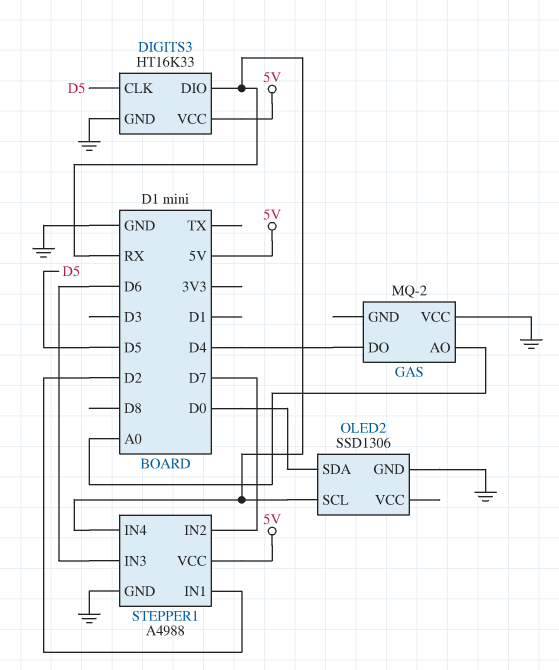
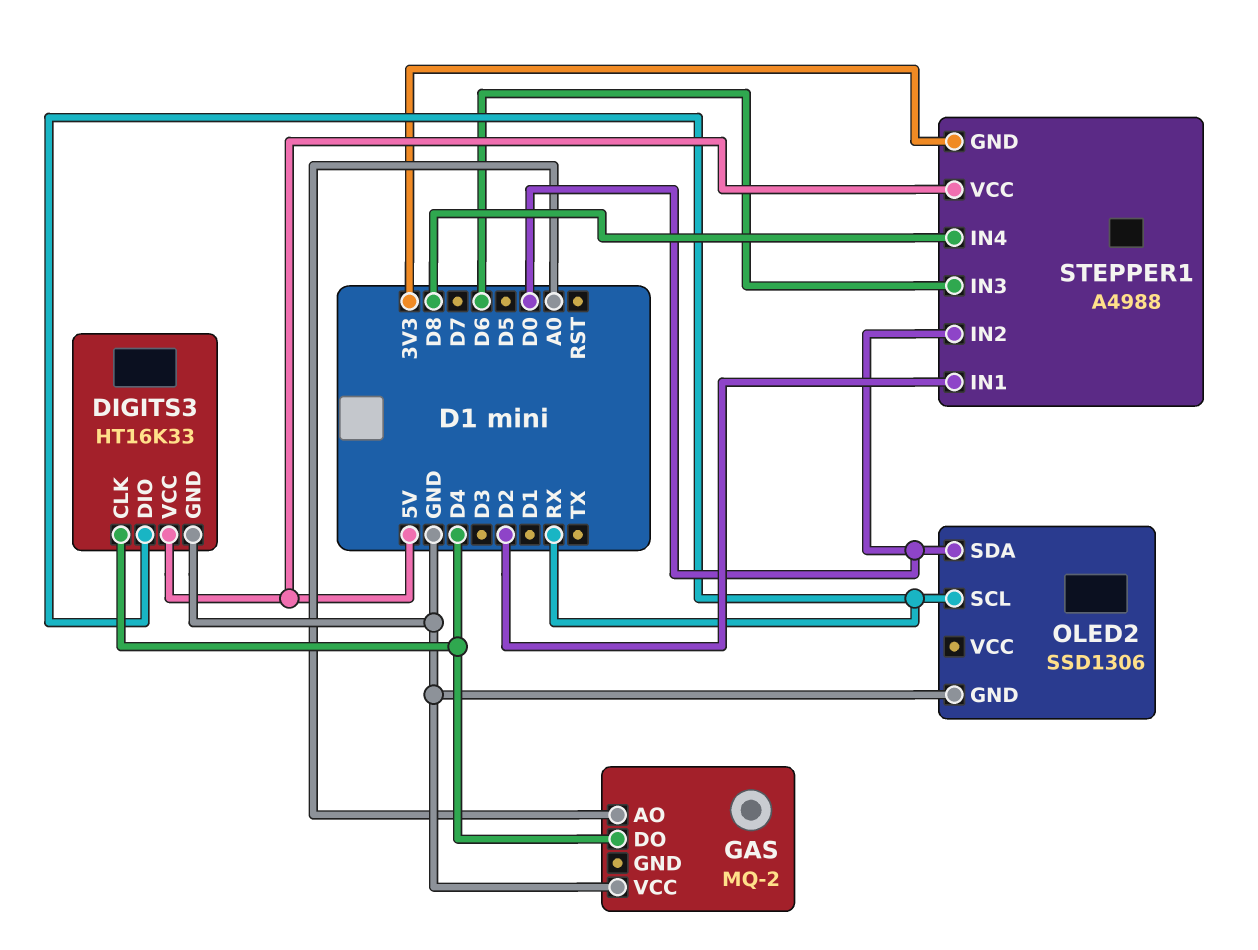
DIGITS3 pin CLK: D5 -> D4
STEPPER1 pin GND: GND -> 3V3
STEPPER1 pin IN2: D7 -> D0
STEPPER1 pin IN4: RX -> D8

